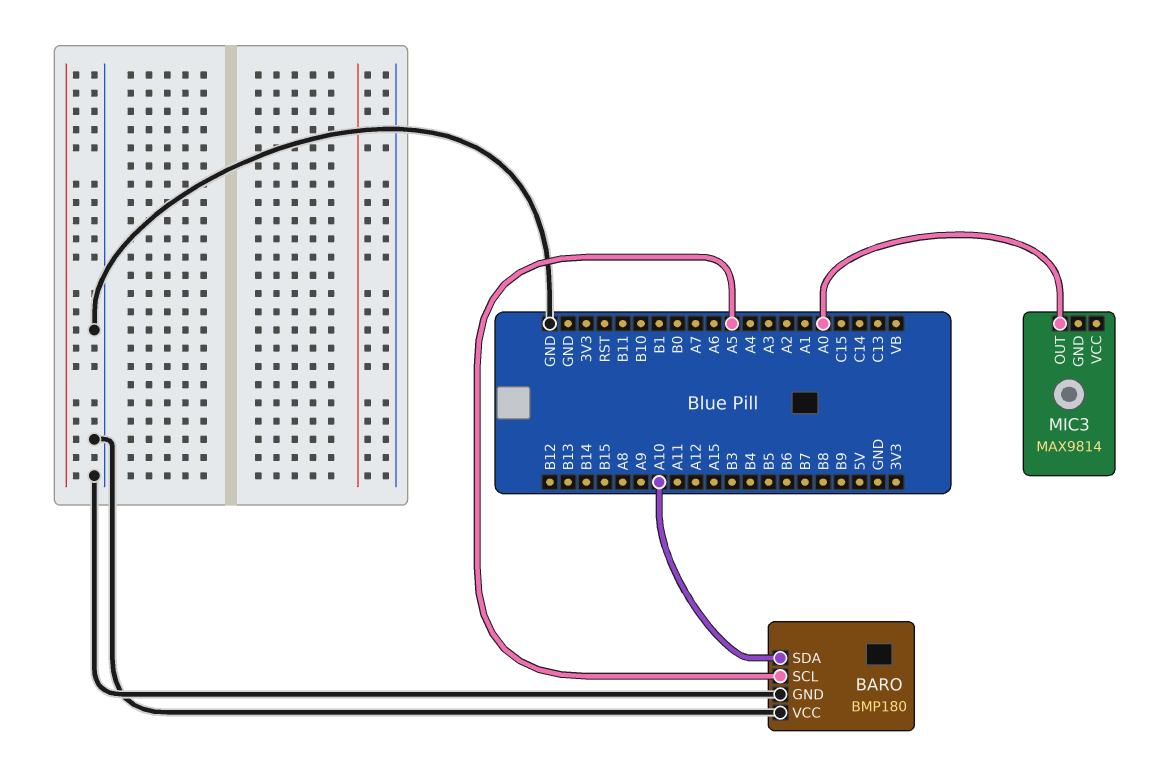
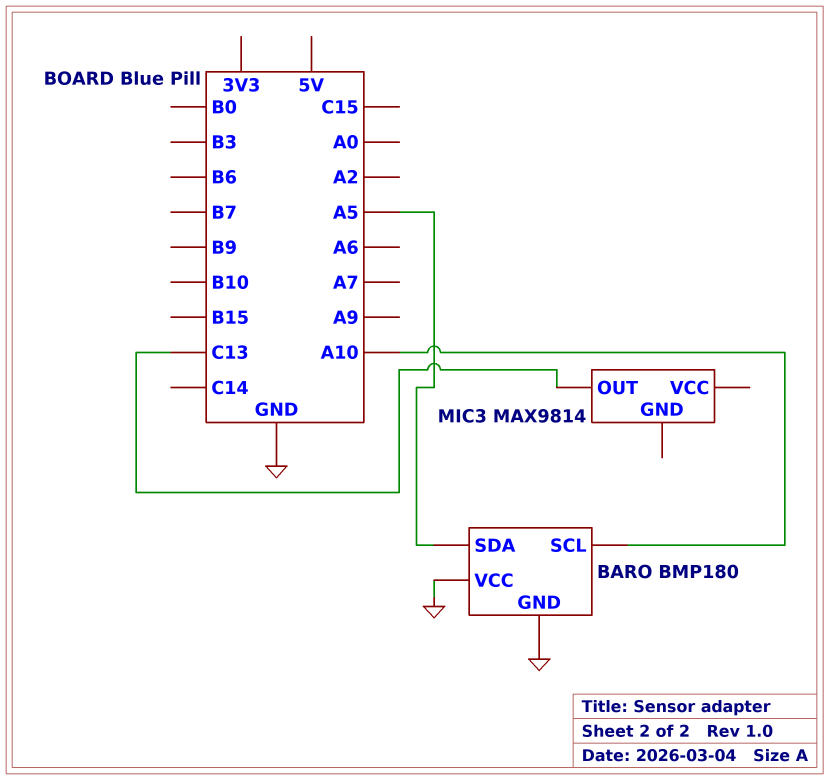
BARO pin SCL: A5 -> A10
BARO pin SDA: A10 -> A5
MIC3 pin OUT: A0 -> C13

